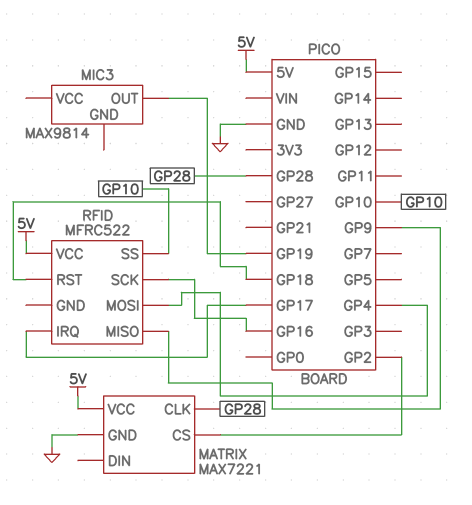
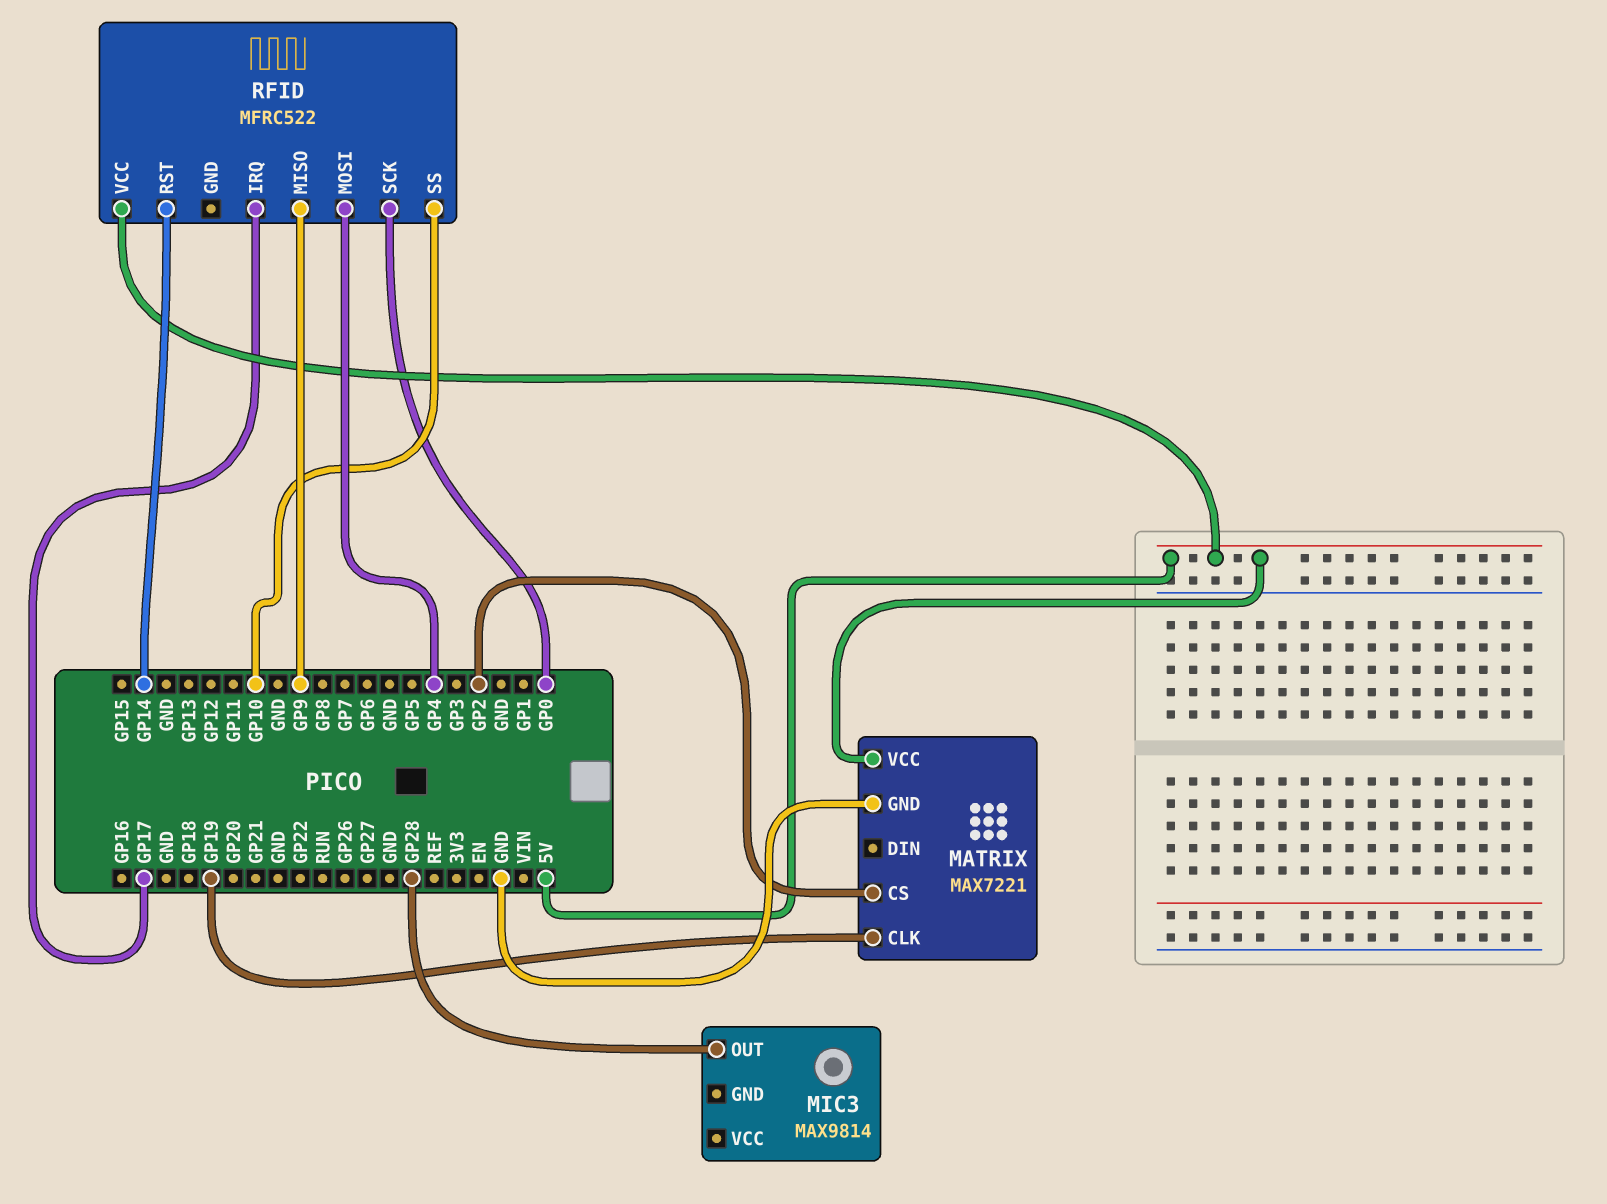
MATRIX pin CLK: GP28 -> GP19
MIC3 pin OUT: GP19 -> GP28
RFID pin RST: GP18 -> GP14
RFID pin SCK: GP16 -> GP0

